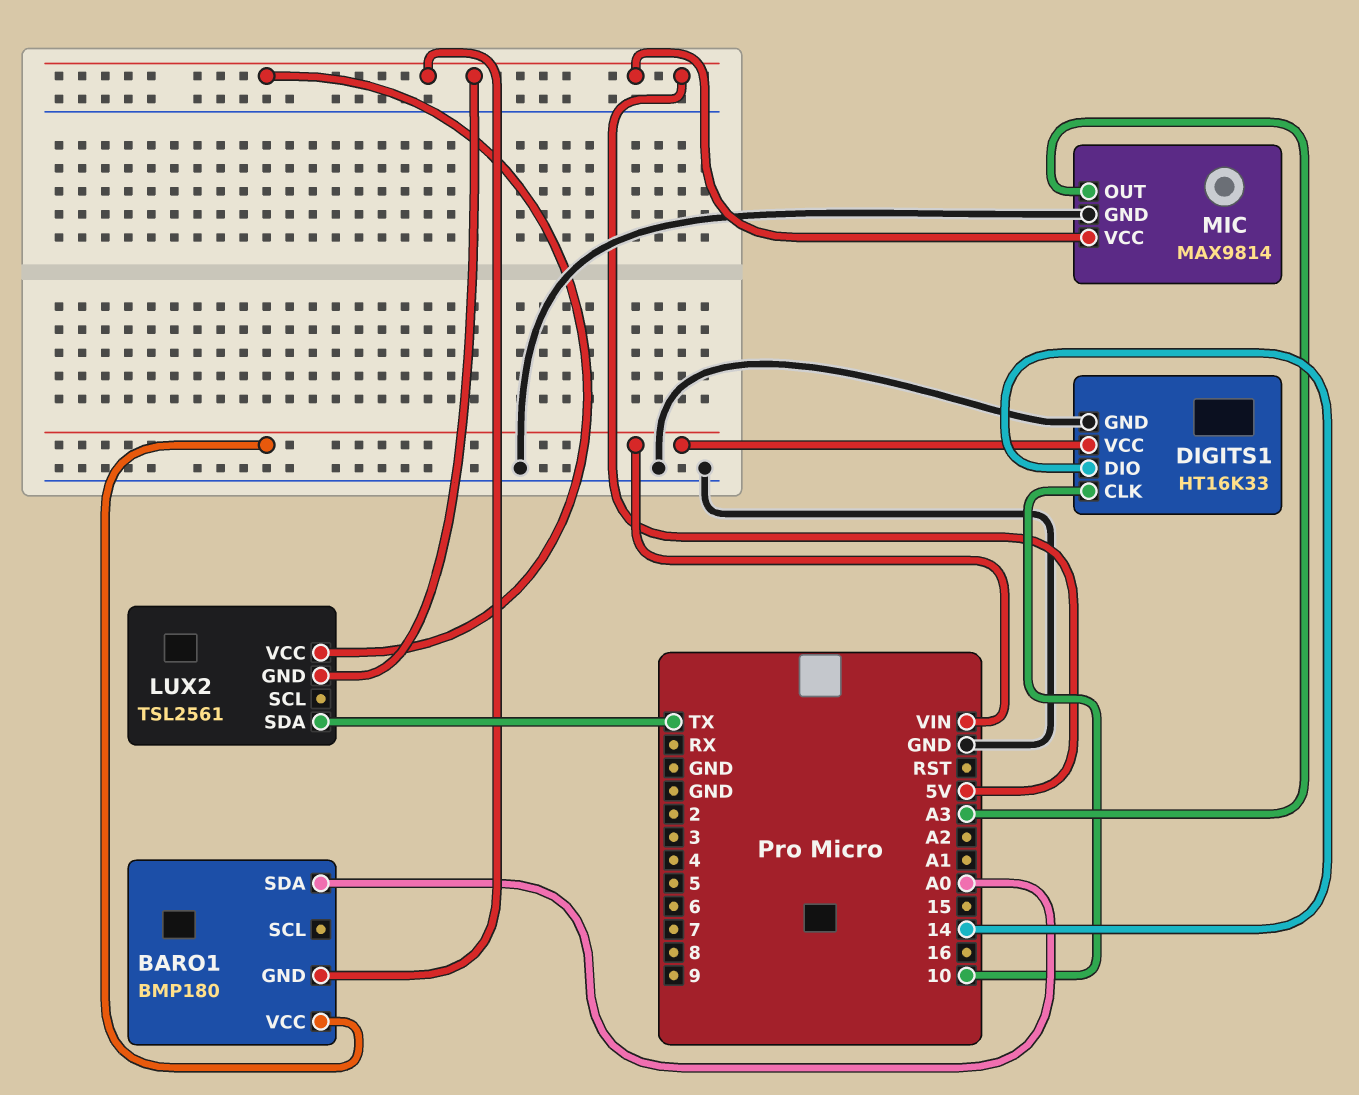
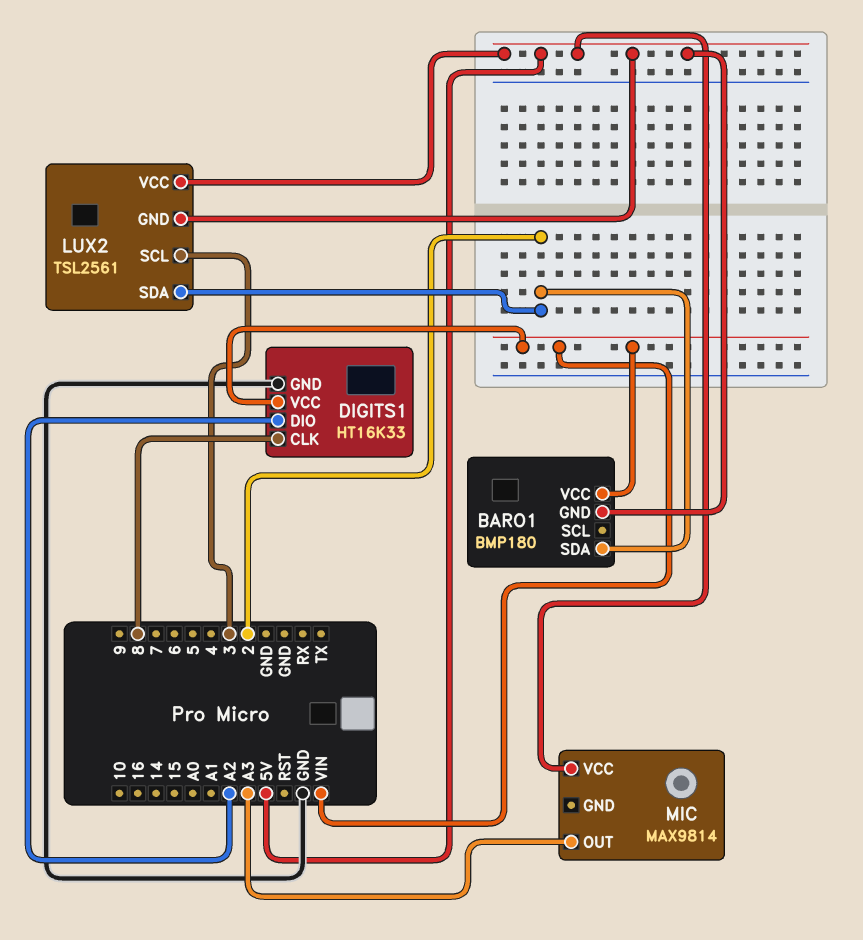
BARO1 pin SDA: A0 -> 2
DIGITS1 pin CLK: 10 -> 8
DIGITS1 pin DIO: 14 -> A2
LUX2 pin SCL: none -> 3
LUX2 pin SDA: TX -> 2
MIC pin GND: GND -> none

